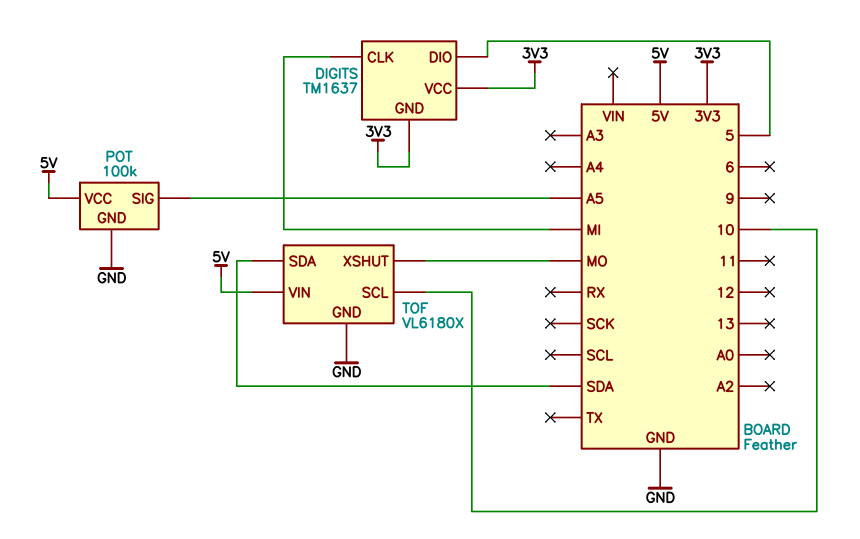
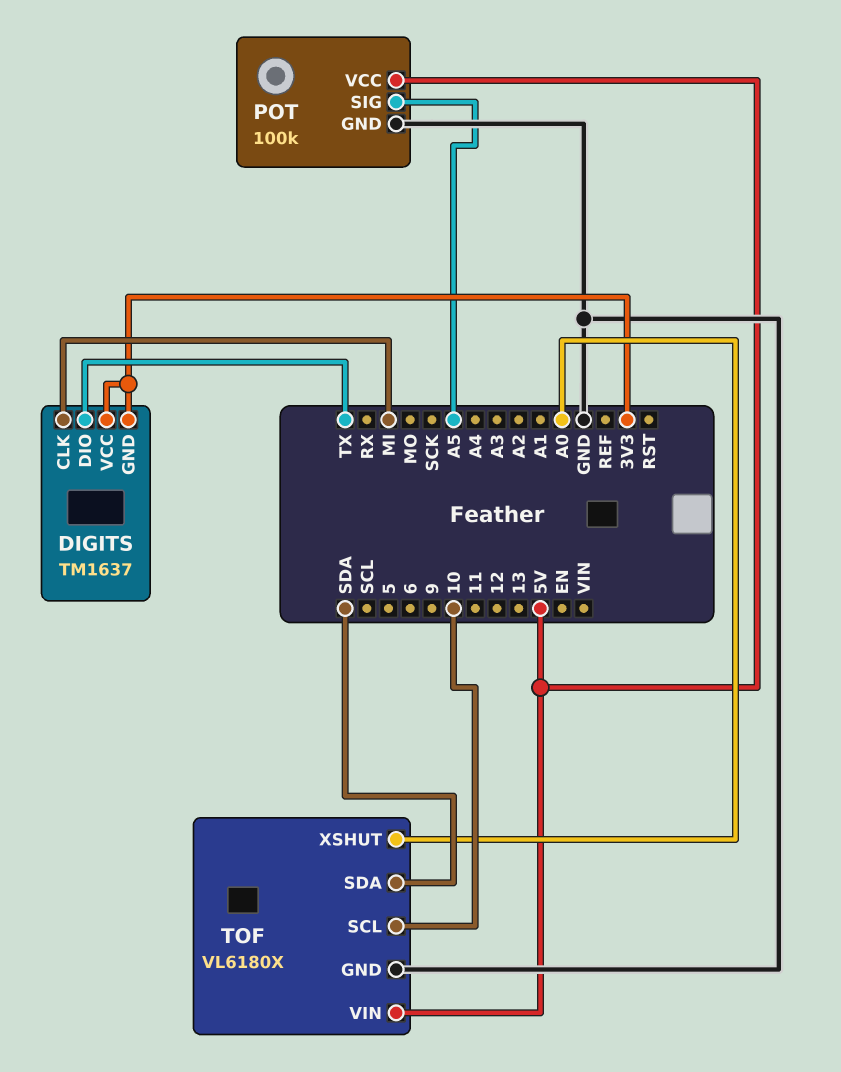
DIGITS pin DIO: 5 -> TX
TOF pin XSHUT: MO -> A0

